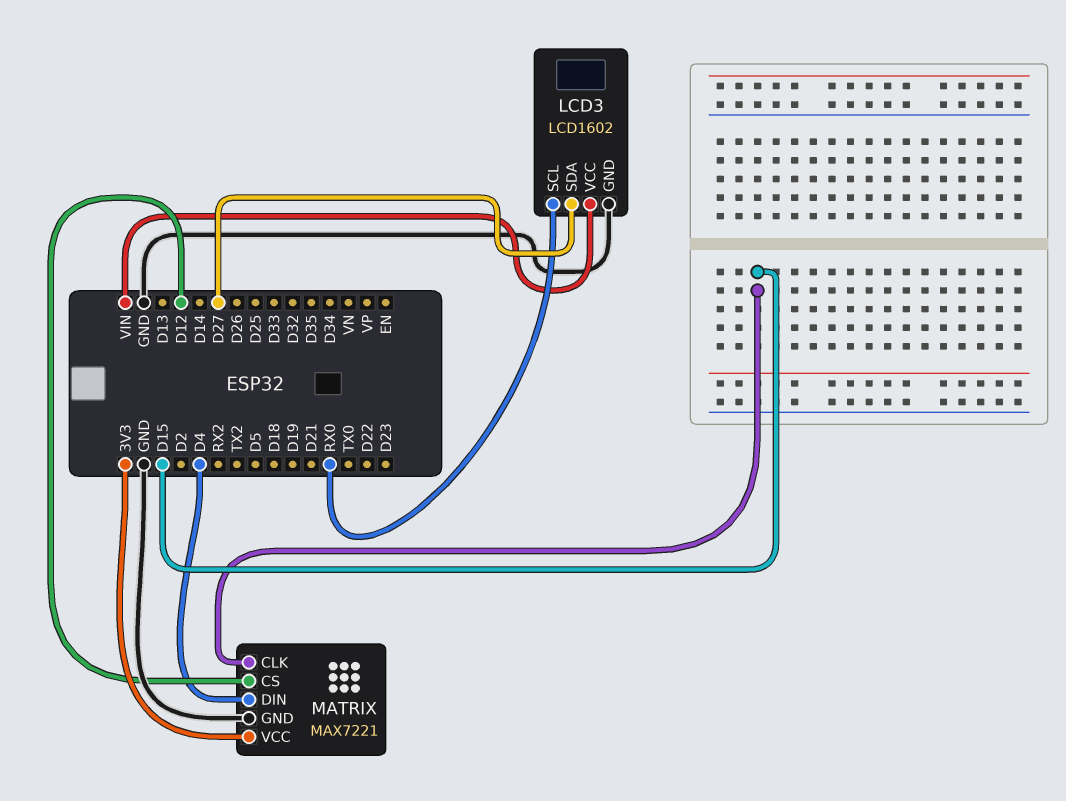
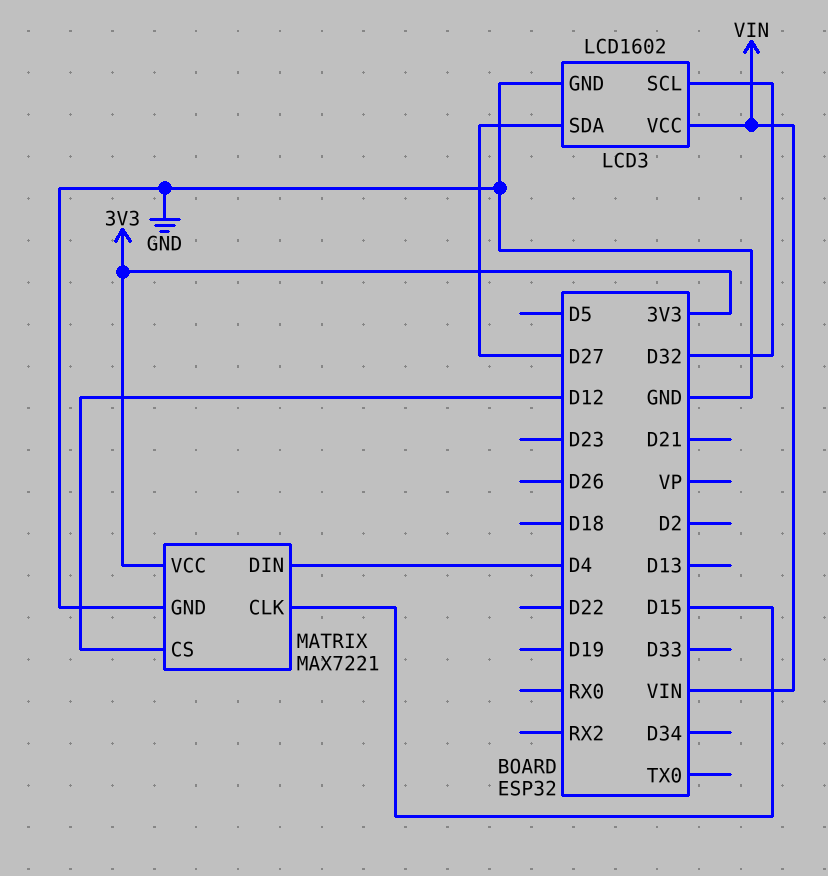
LCD3 pin SCL: RX0 -> D32

